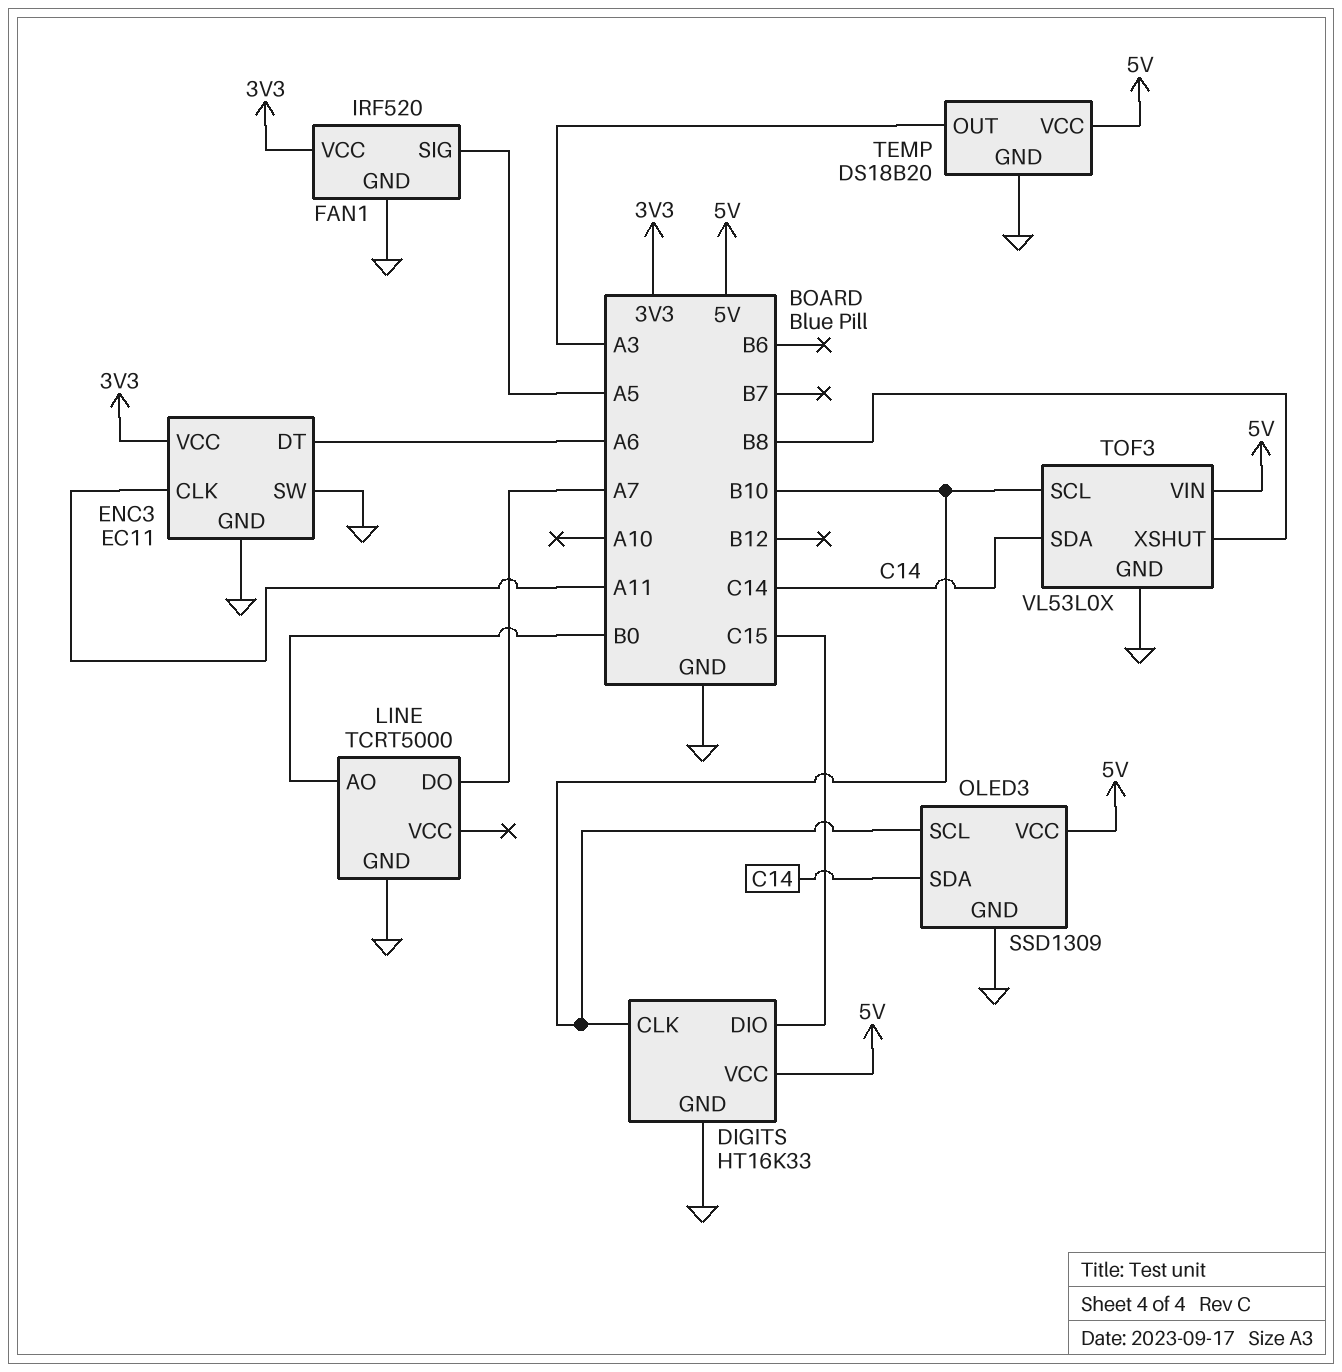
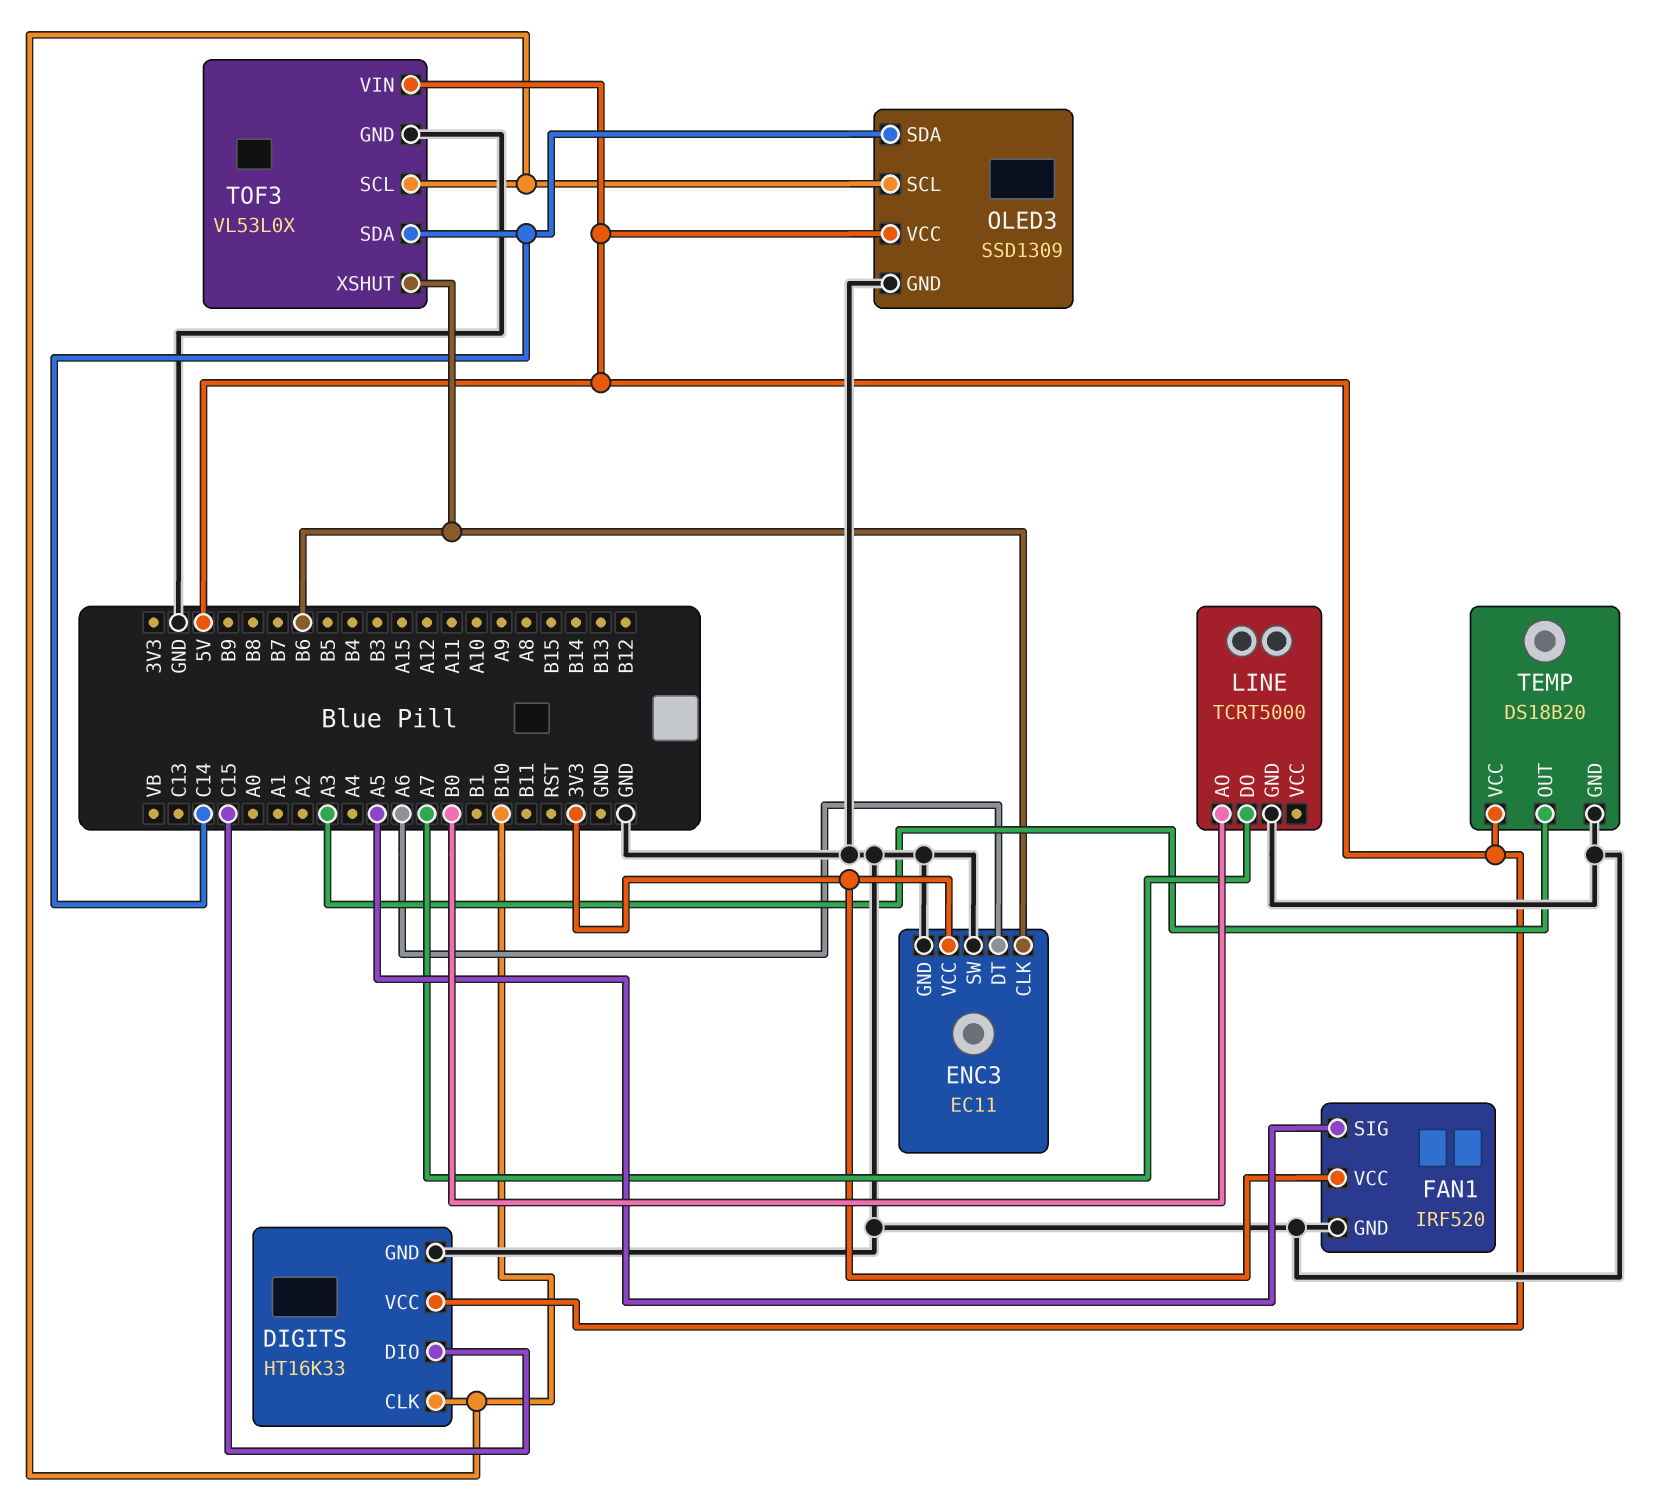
ENC3 pin CLK: A11 -> B6
TOF3 pin XSHUT: B8 -> B6

